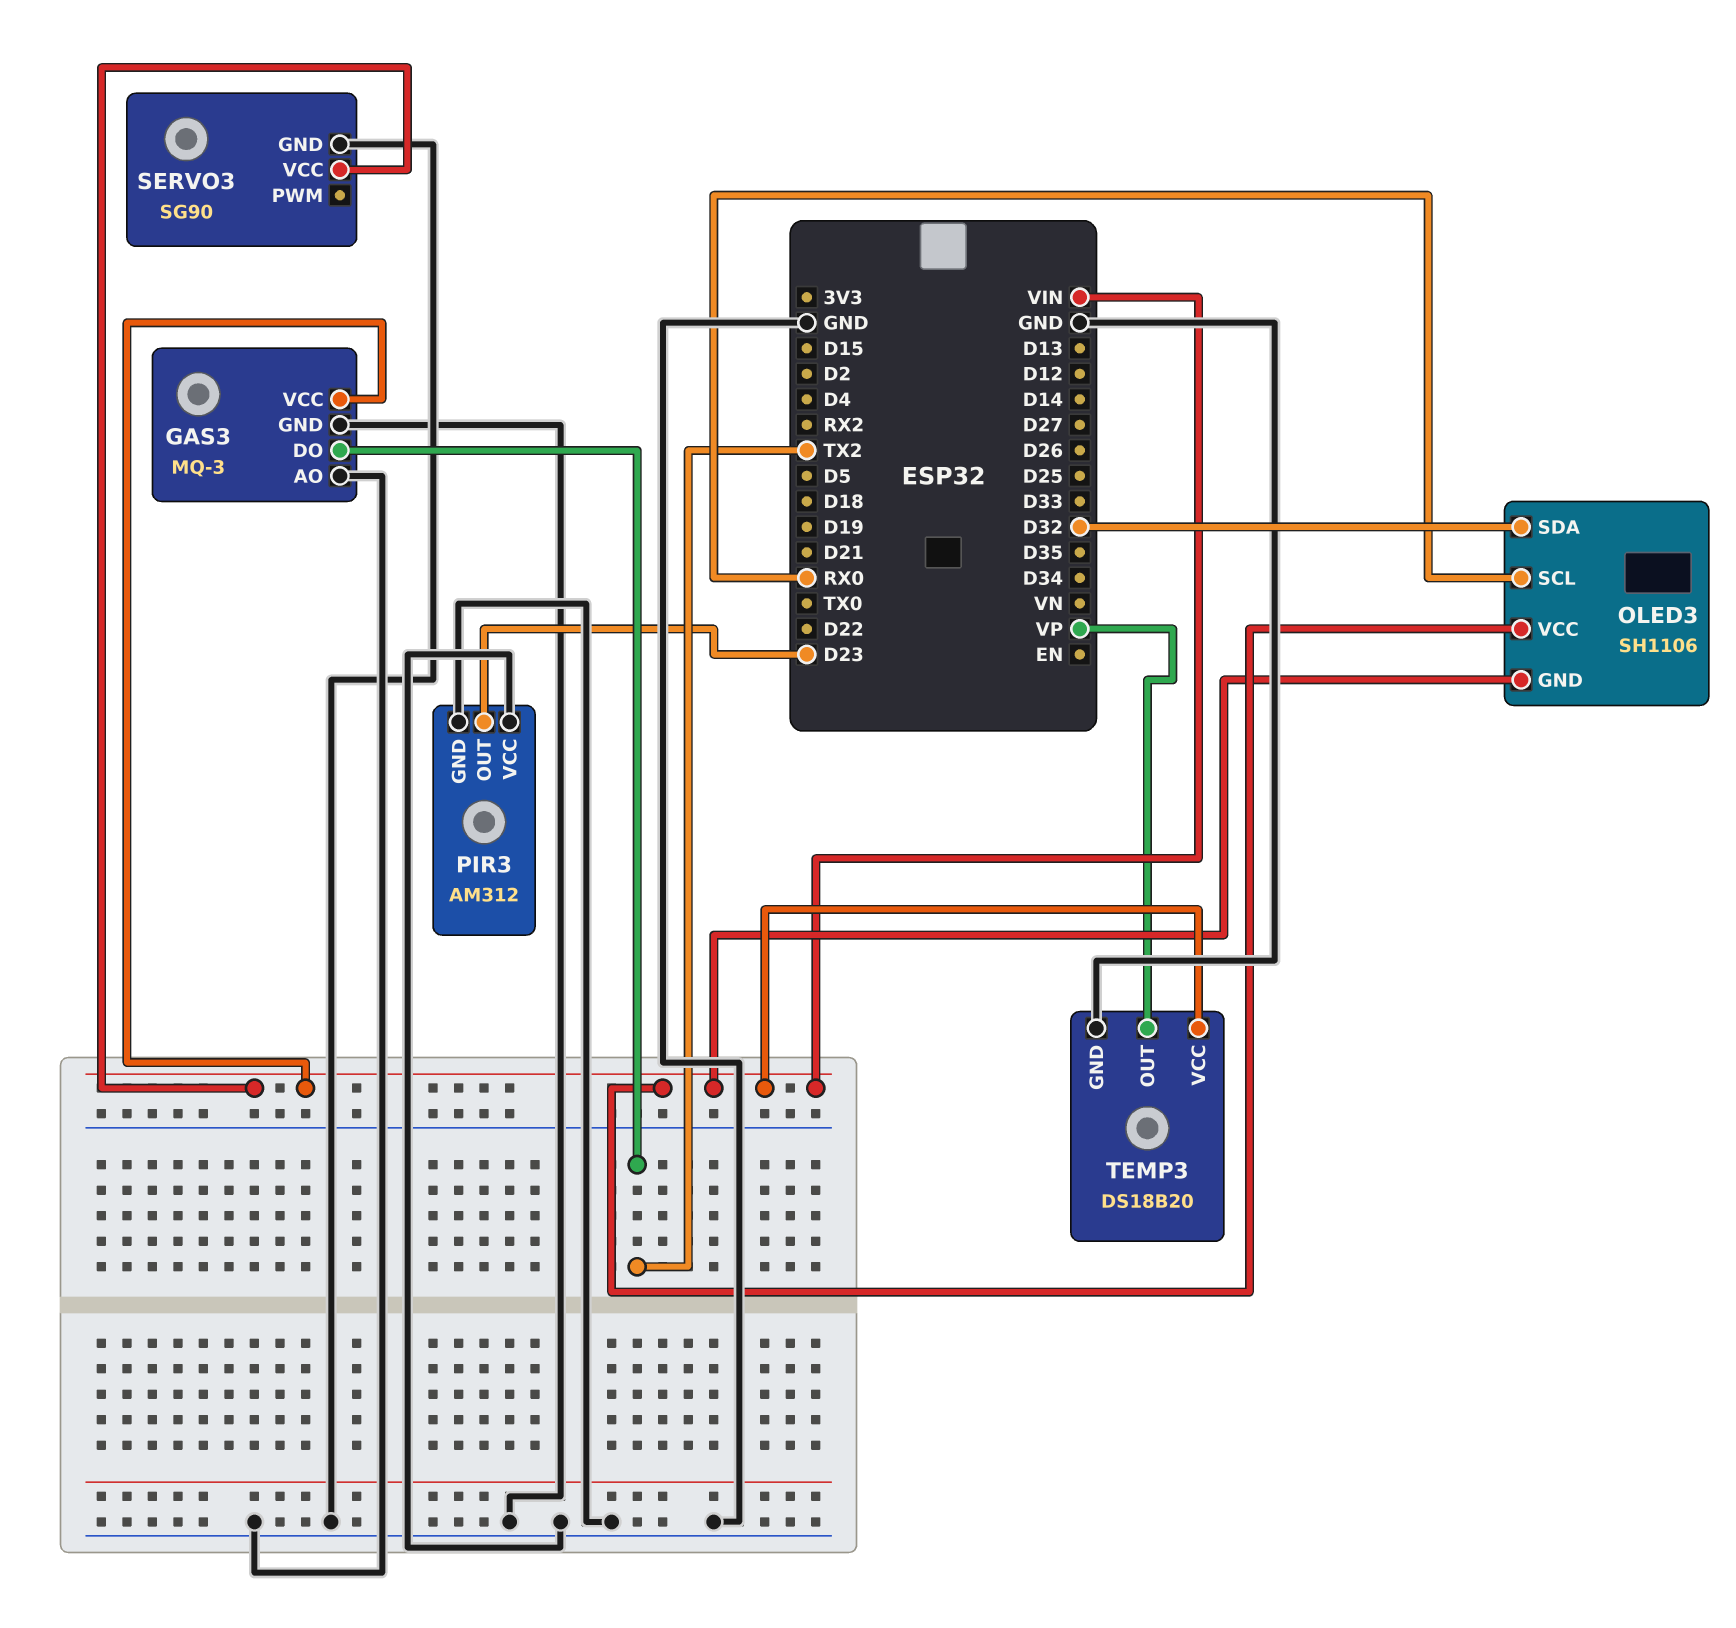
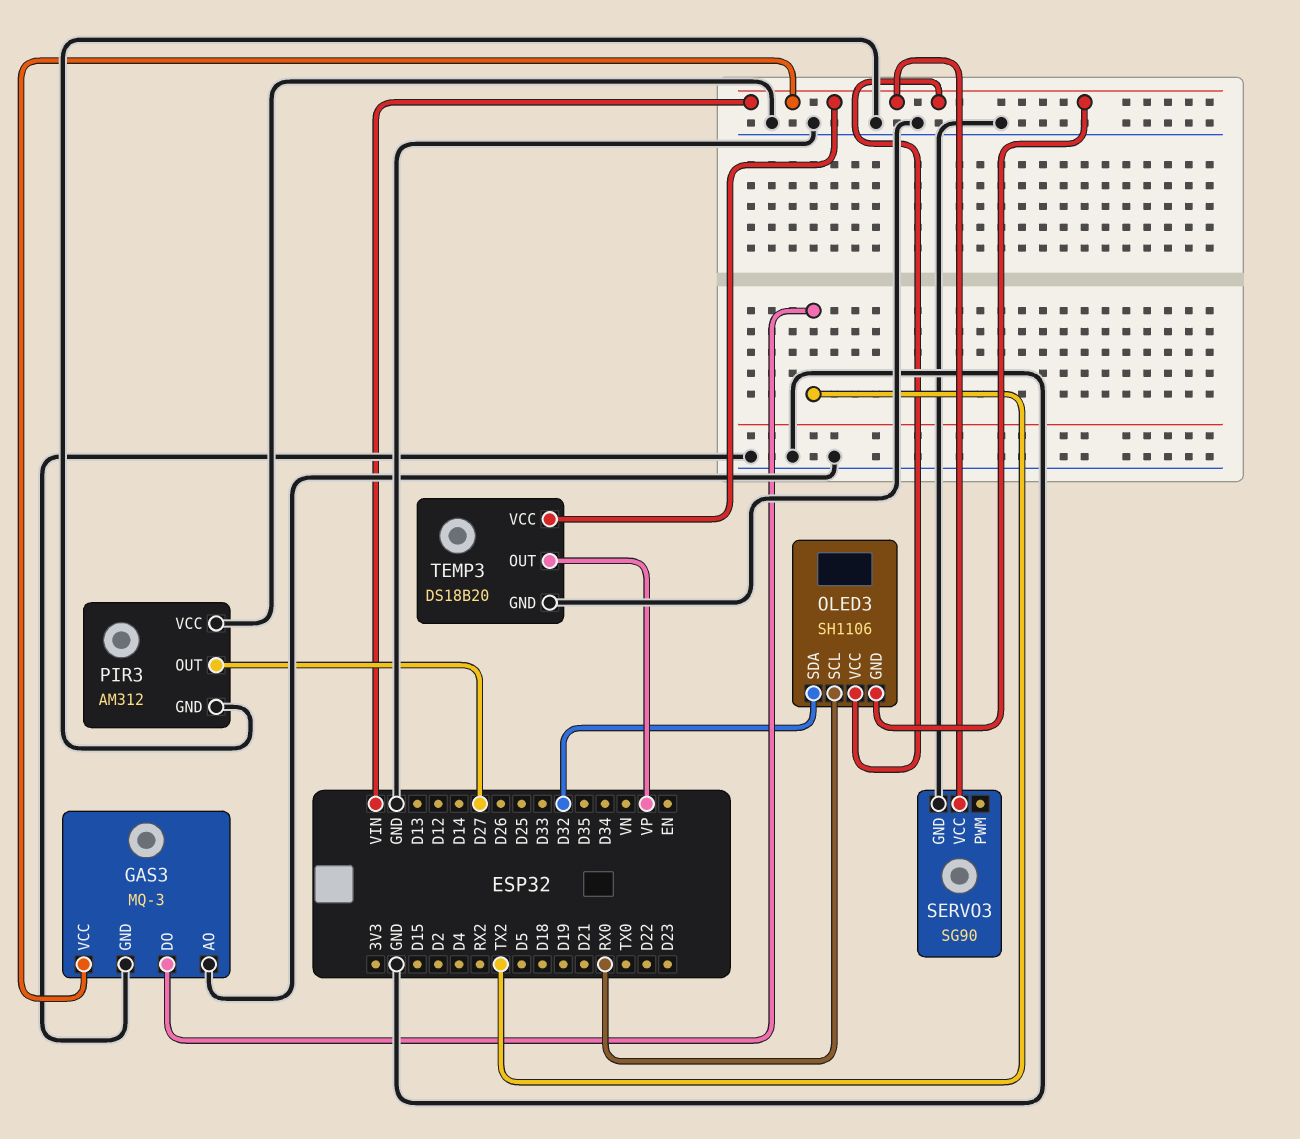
PIR3 pin OUT: D23 -> D27

